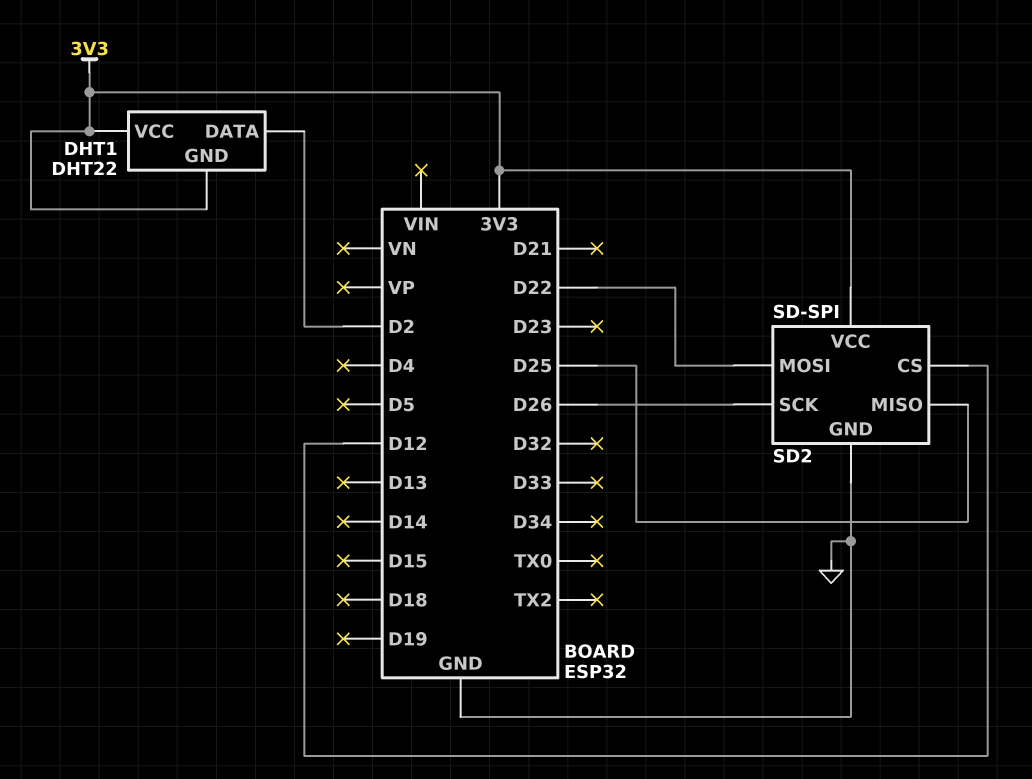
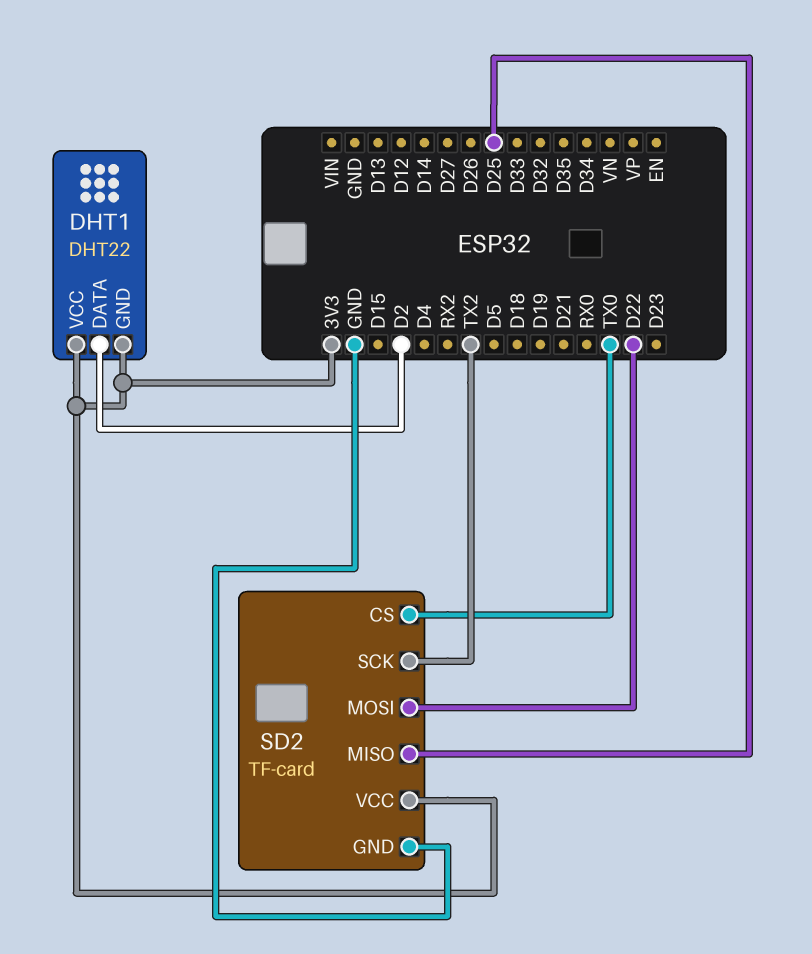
SD2: SD-SPI -> TF-card
SD2 pin CS: D12 -> TX0
SD2 pin SCK: D26 -> TX2

